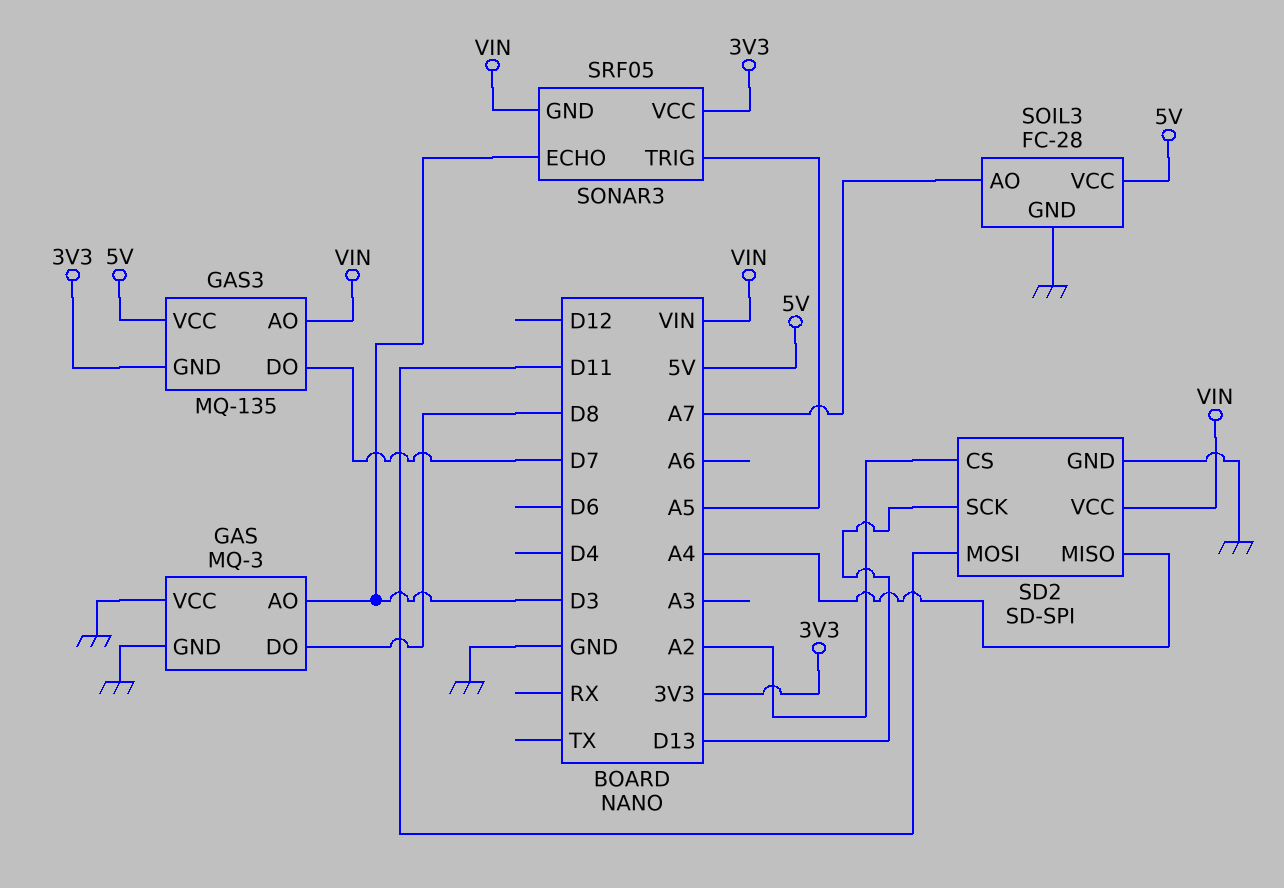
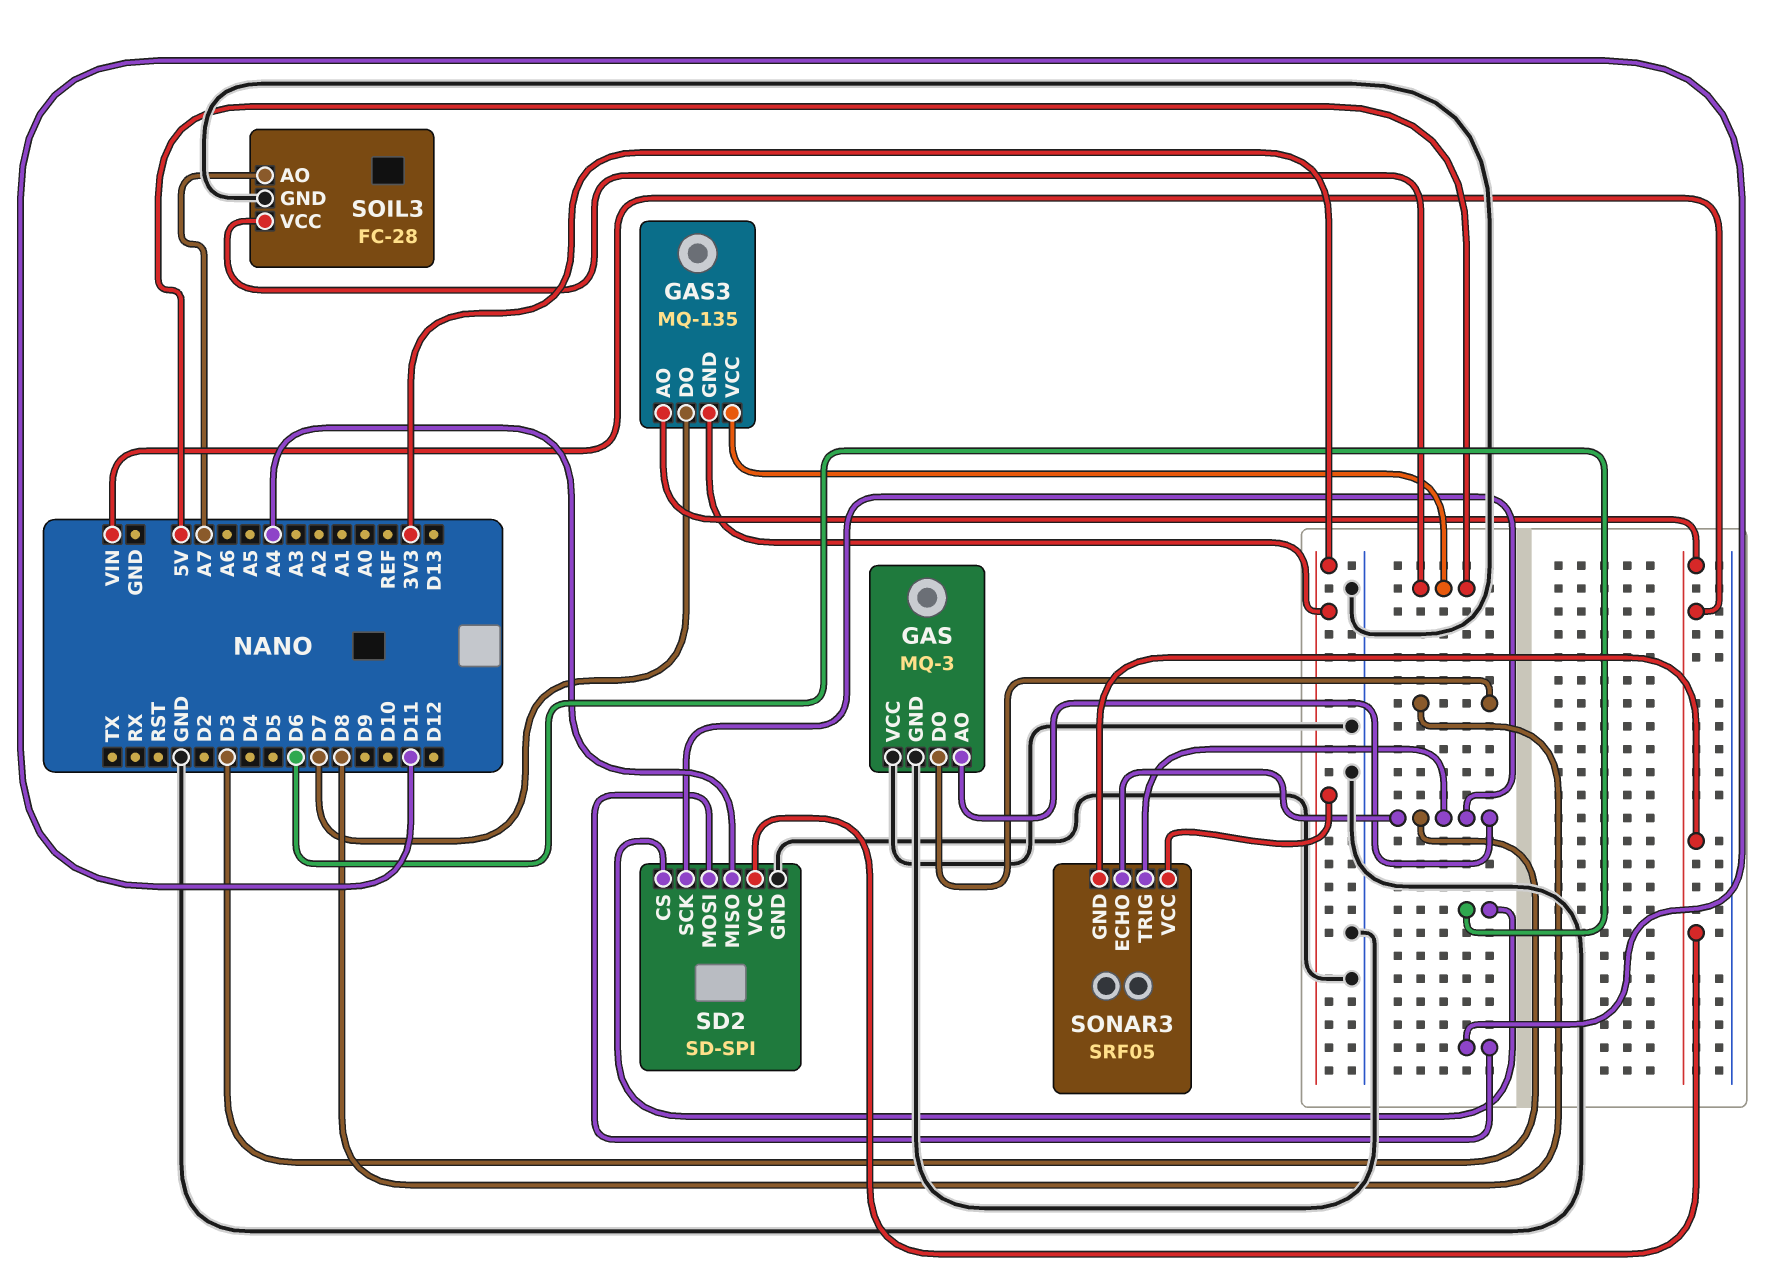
SD2 pin CS: A2 -> D6
SD2 pin SCK: D13 -> D3
SONAR3 pin TRIG: A5 -> D3

